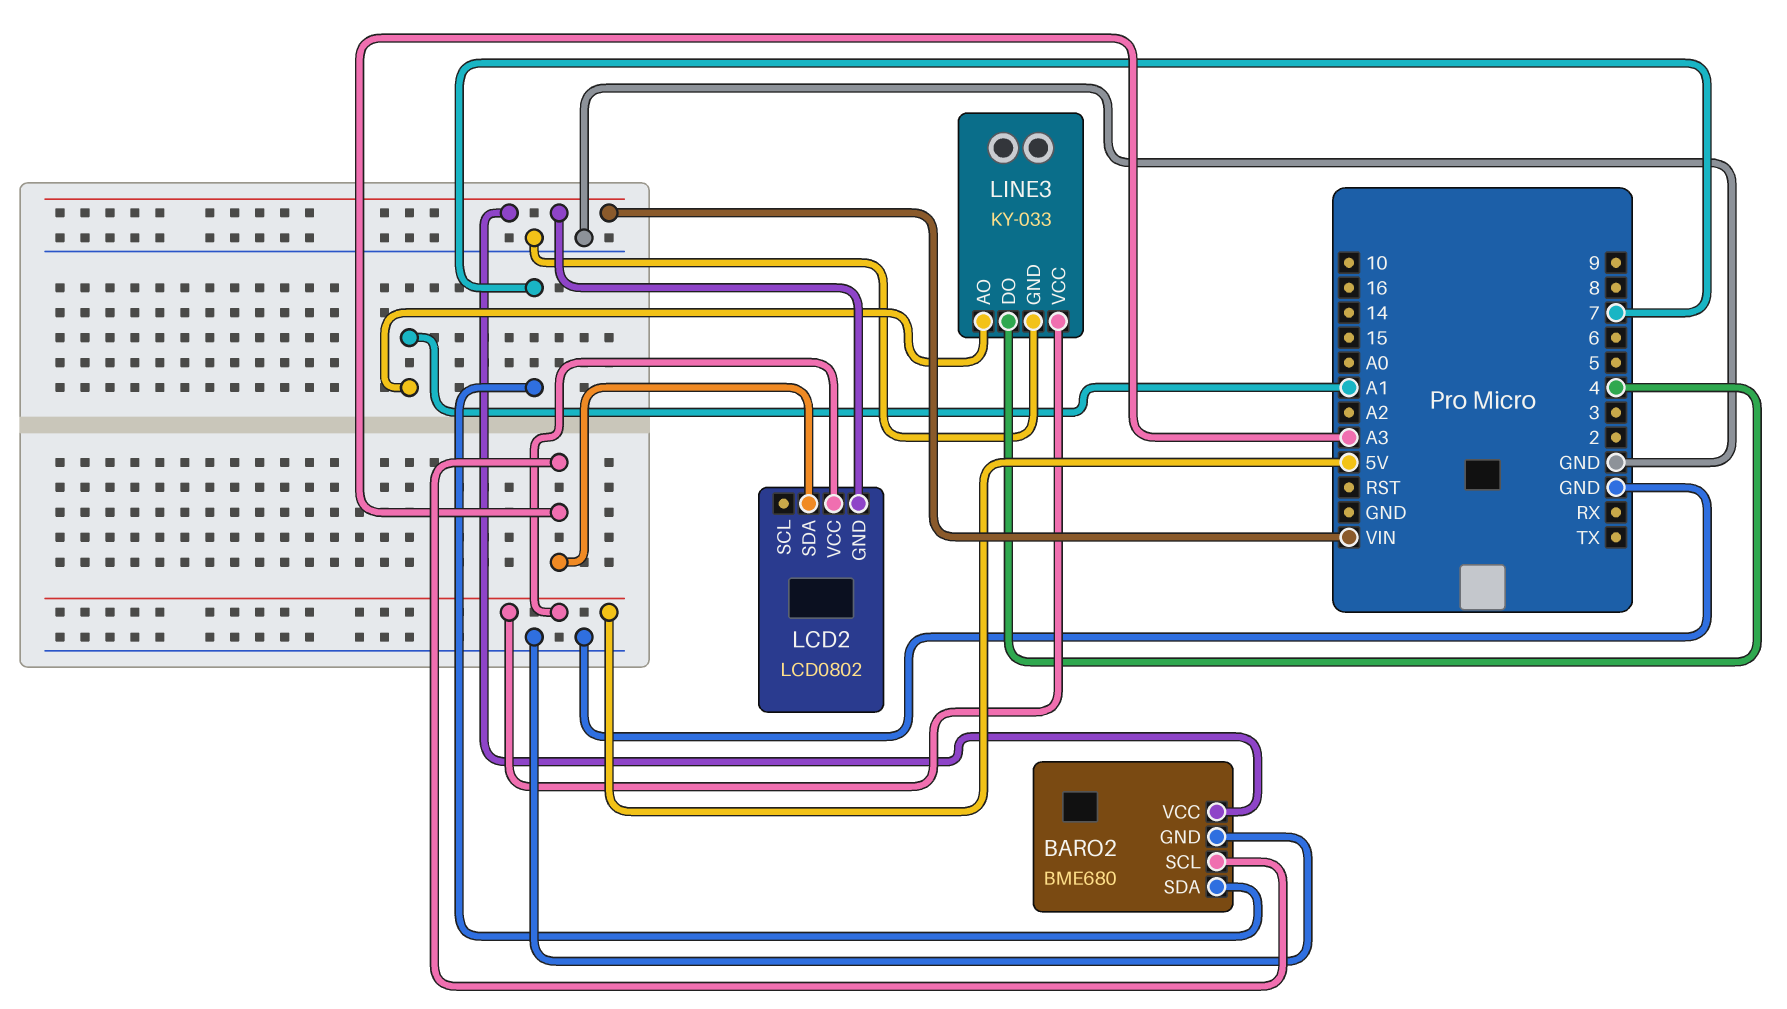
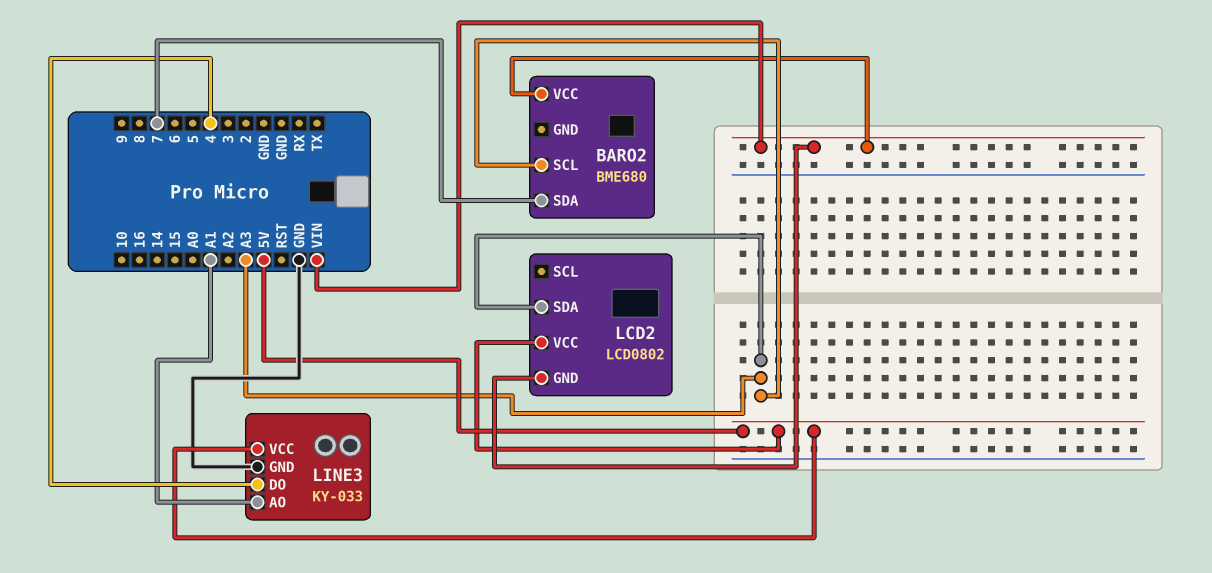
BARO2 pin GND: GND -> none

